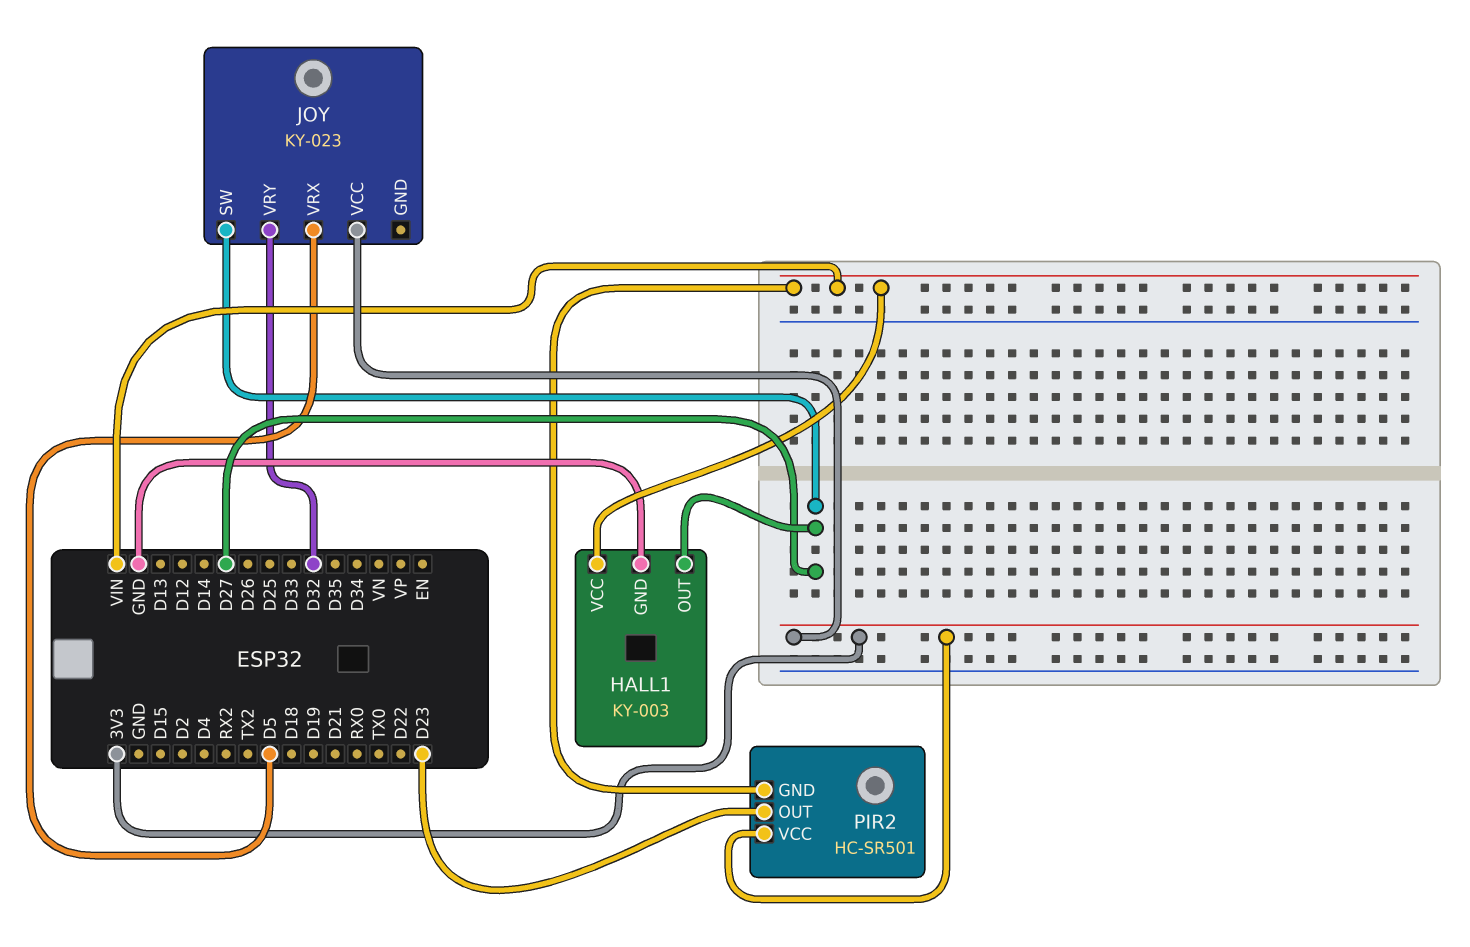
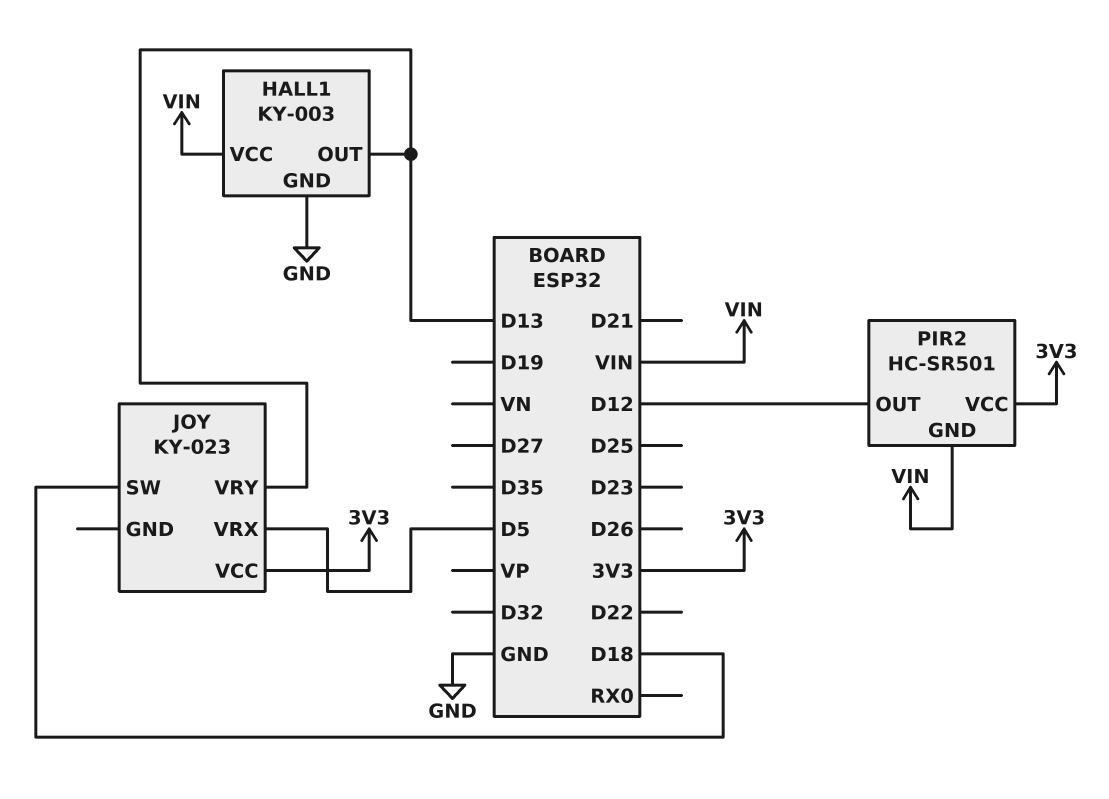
HALL1 pin OUT: D27 -> D13
JOY pin SW: D27 -> D18
JOY pin VRY: D32 -> D13
PIR2 pin OUT: D23 -> D12

